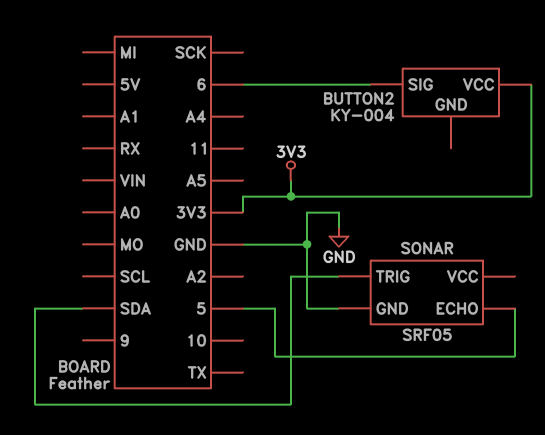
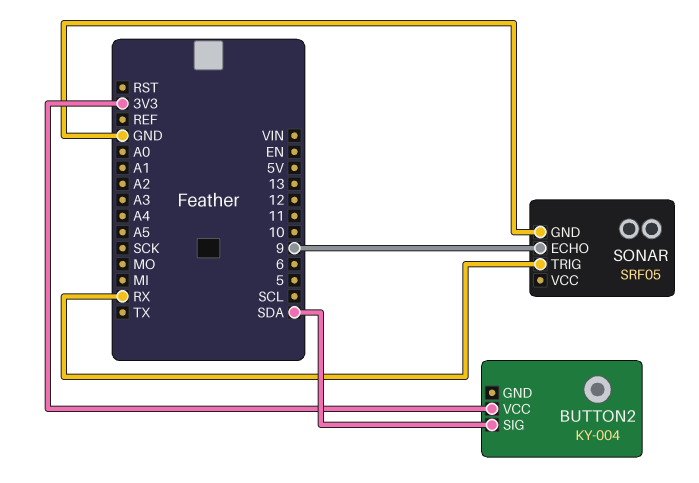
BUTTON2 pin SIG: 6 -> SDA
SONAR pin ECHO: 5 -> 9
SONAR pin TRIG: SDA -> RX

